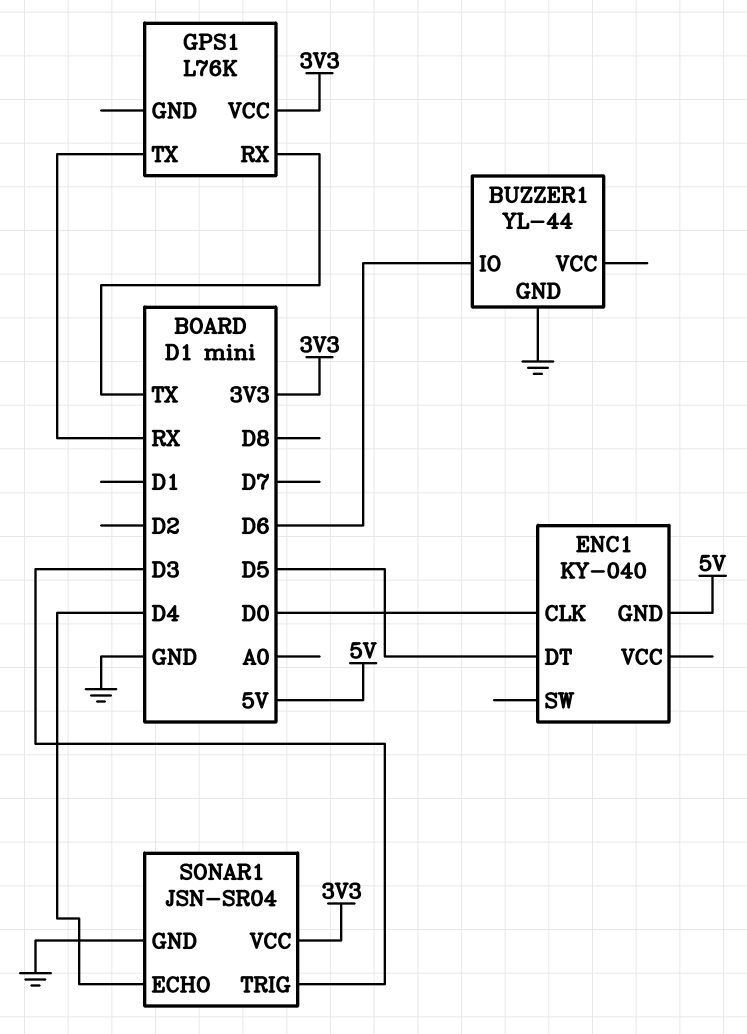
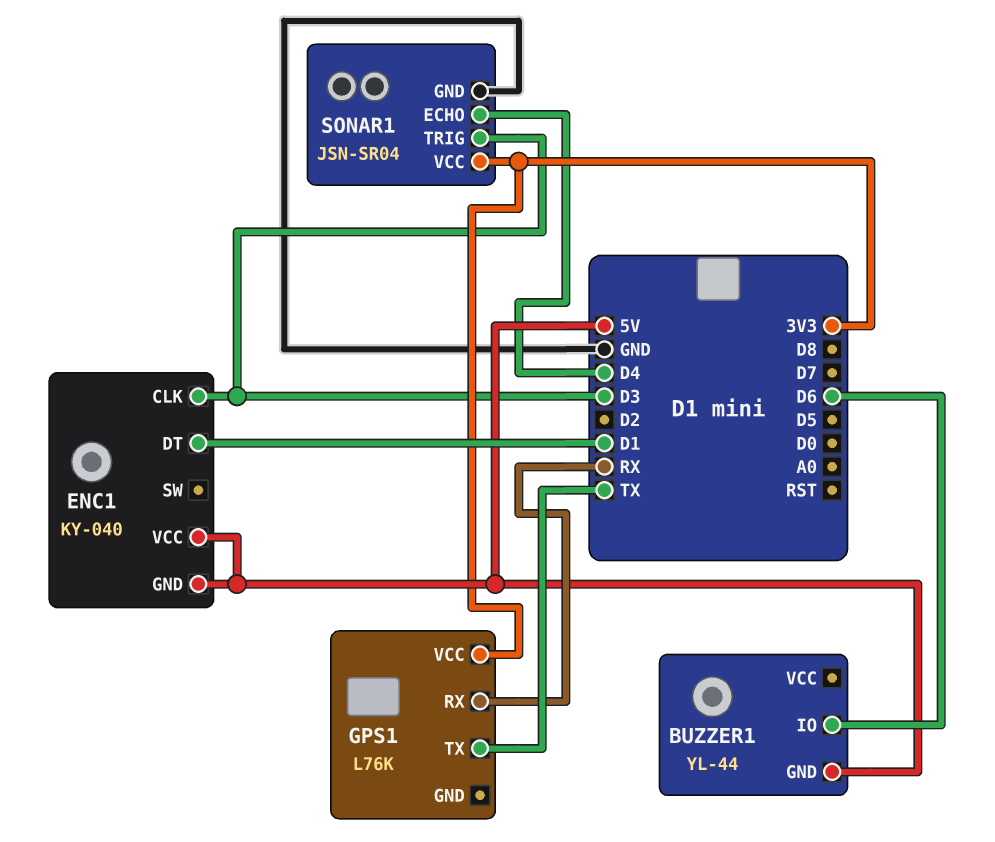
BUZZER1 pin GND: GND -> 5V
ENC1 pin CLK: D0 -> D3
ENC1 pin DT: D5 -> D1
ENC1 pin VCC: none -> 5V
GPS1 pin RX: TX -> RX
GPS1 pin TX: RX -> TX

